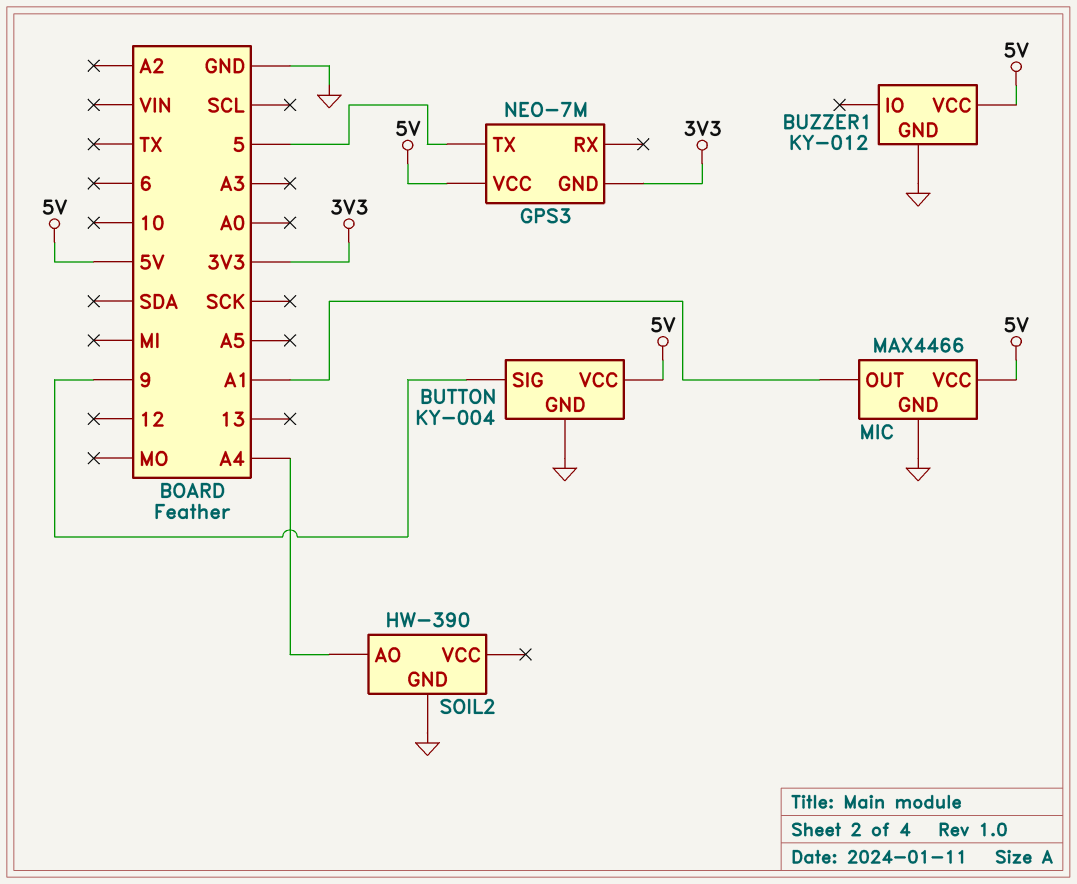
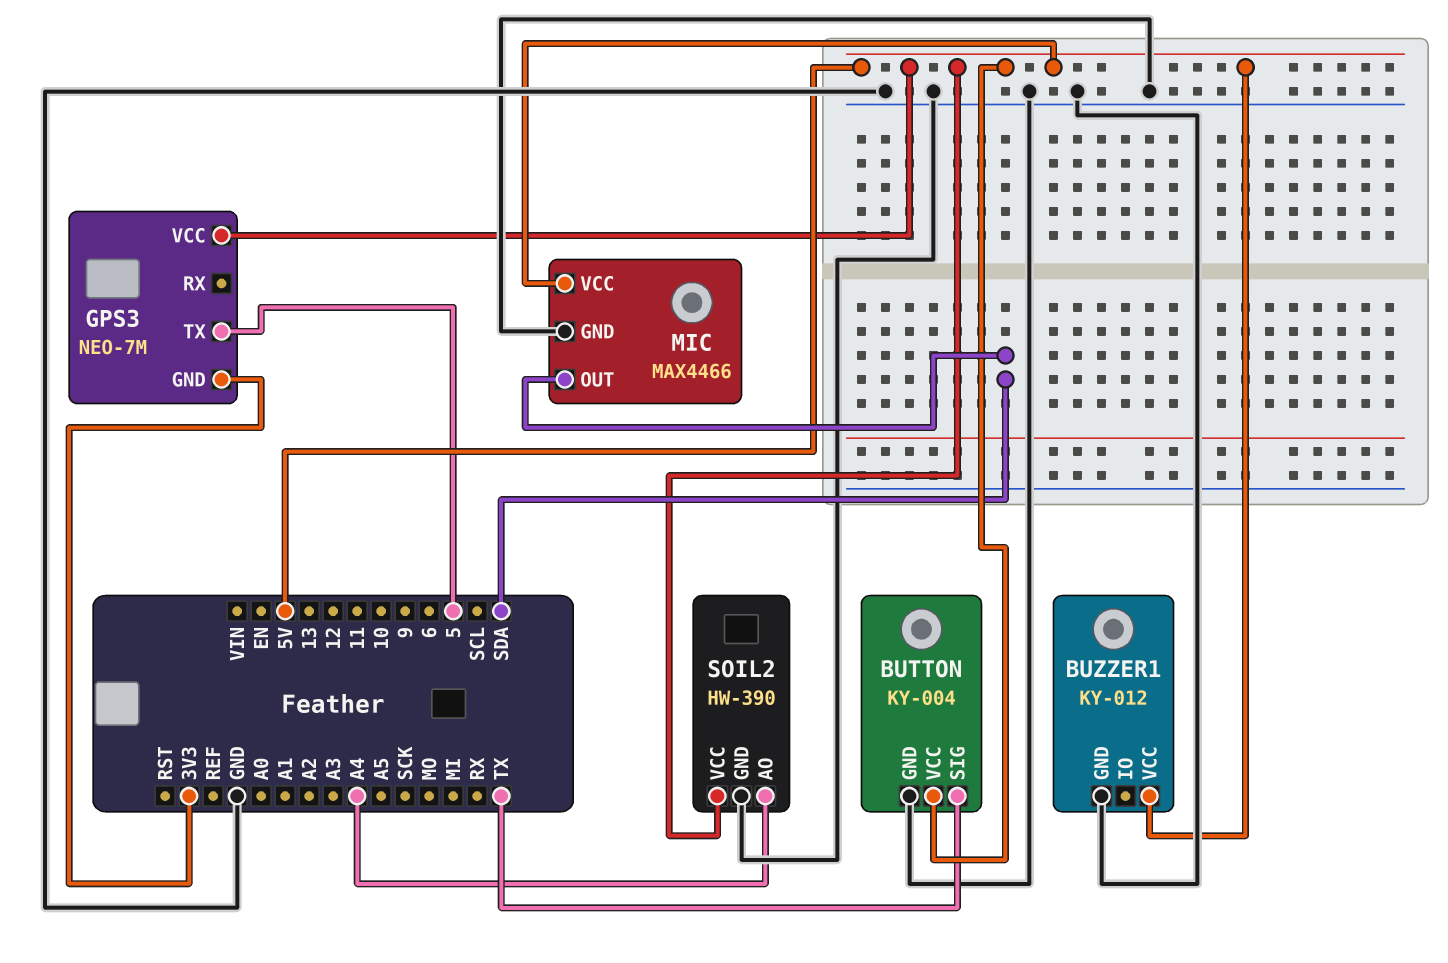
BUTTON pin SIG: 9 -> TX
MIC pin OUT: A1 -> SDA
SOIL2 pin VCC: none -> 5V

